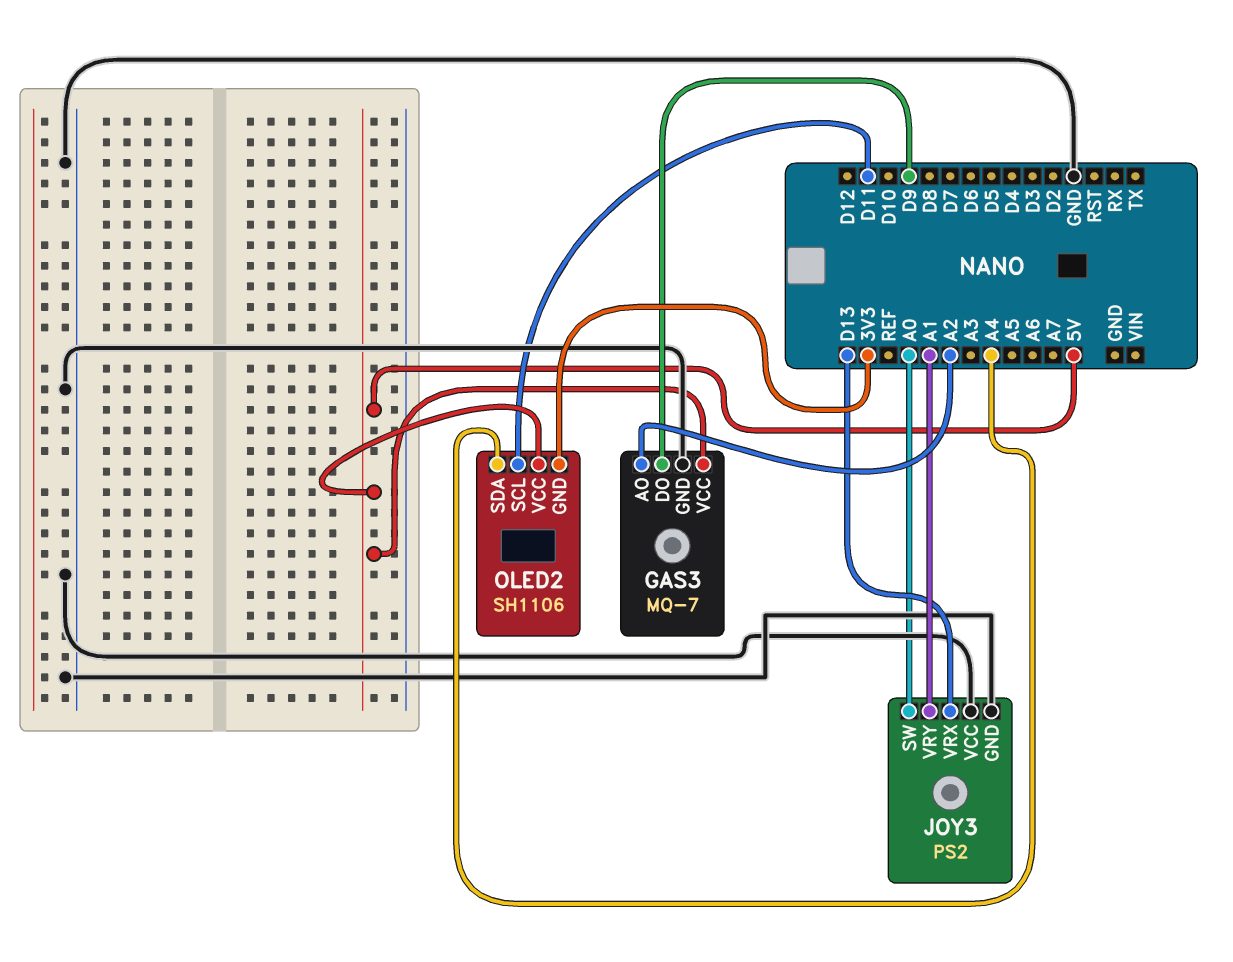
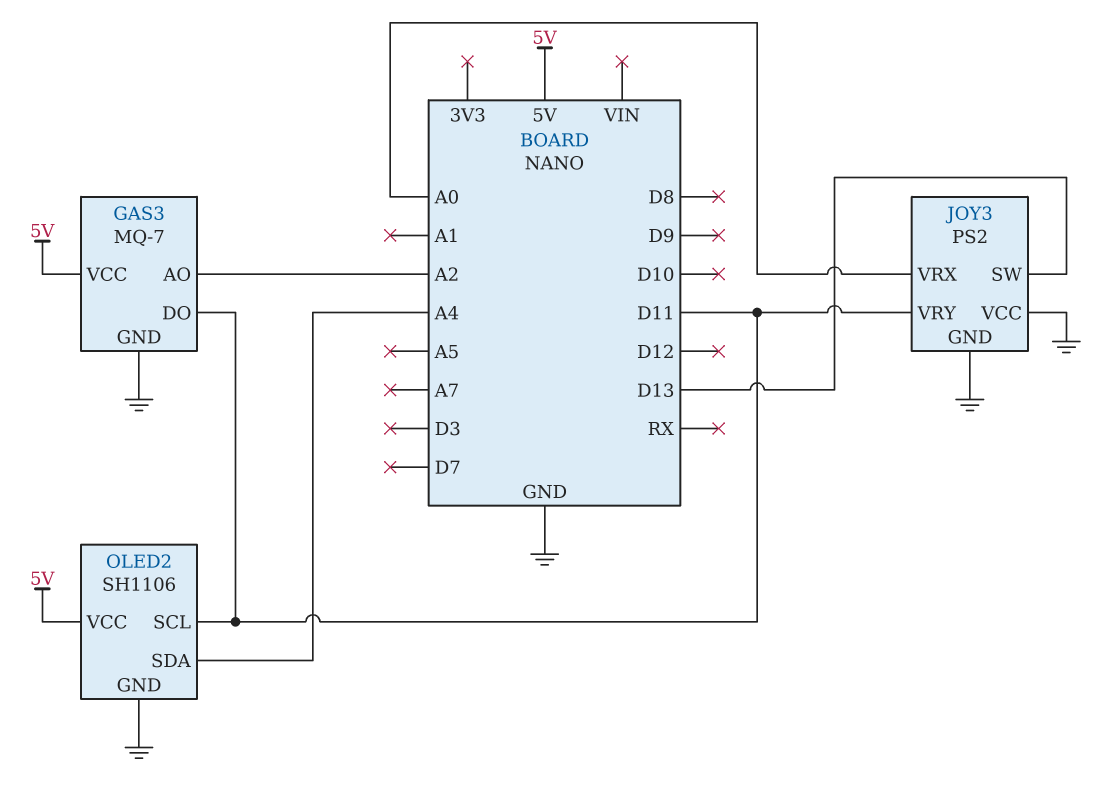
GAS3 pin DO: D9 -> D11
JOY3 pin SW: A0 -> D13
JOY3 pin VRX: D13 -> A0
JOY3 pin VRY: A1 -> D11
OLED2 pin GND: 3V3 -> GND

